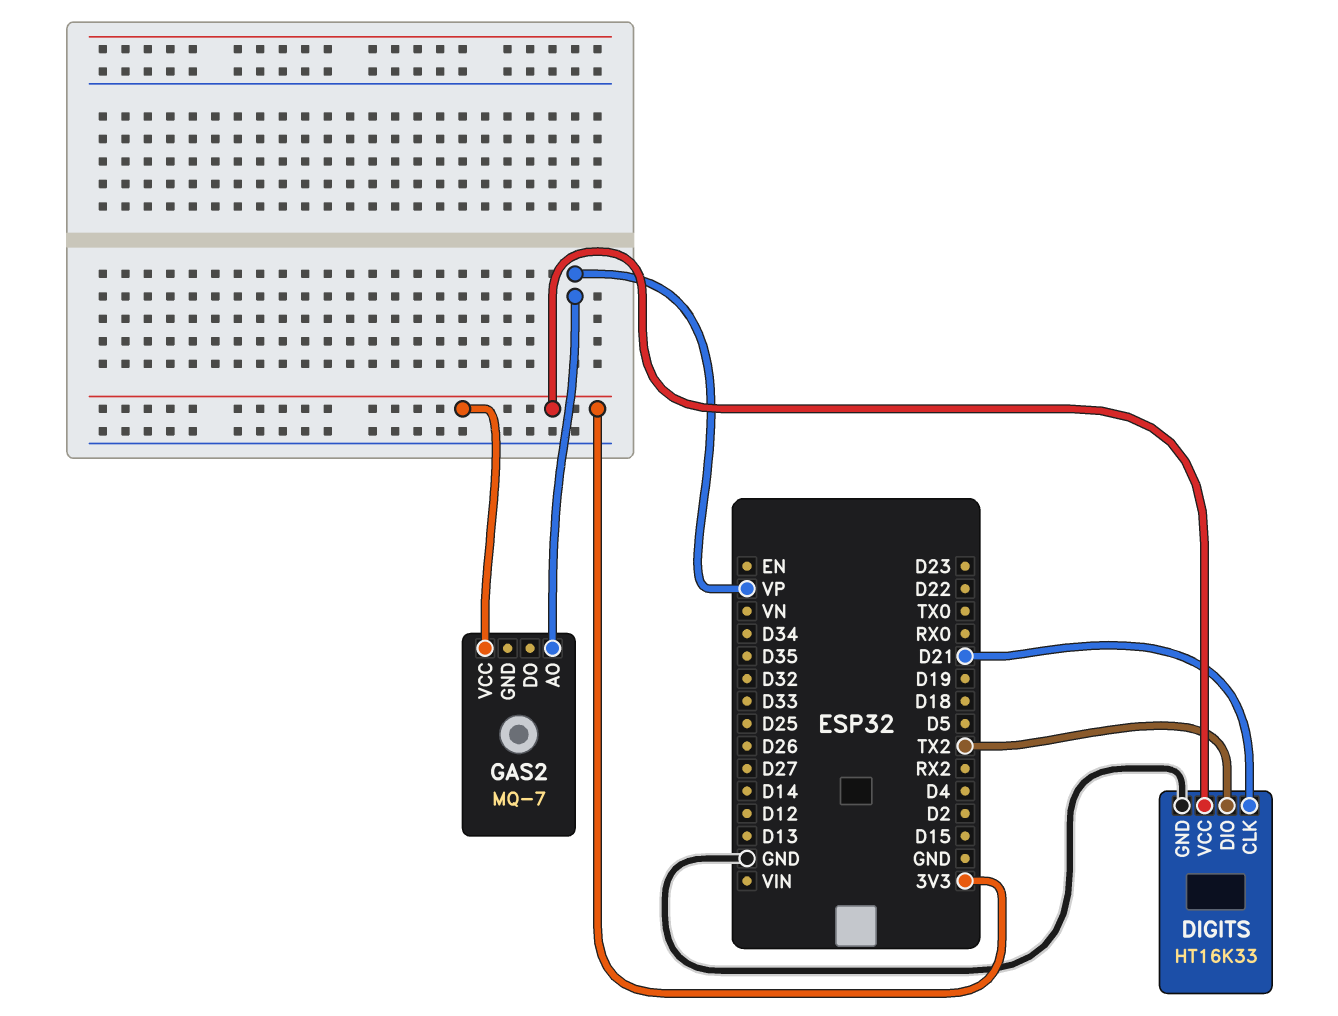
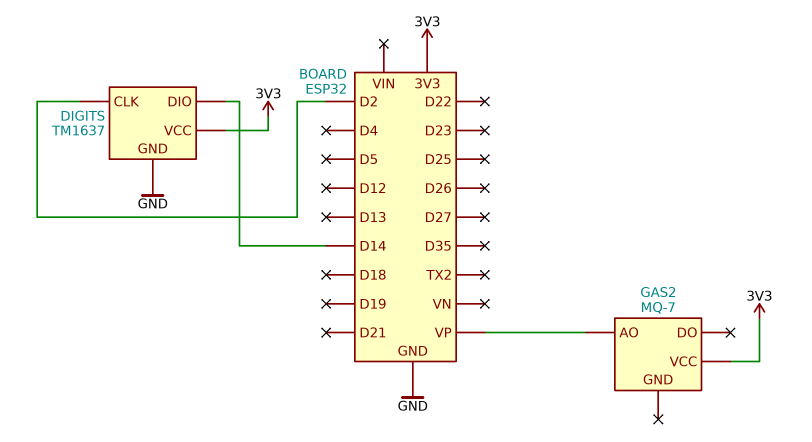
DIGITS: HT16K33 -> TM1637
DIGITS pin CLK: D21 -> D2
DIGITS pin DIO: TX2 -> D14

